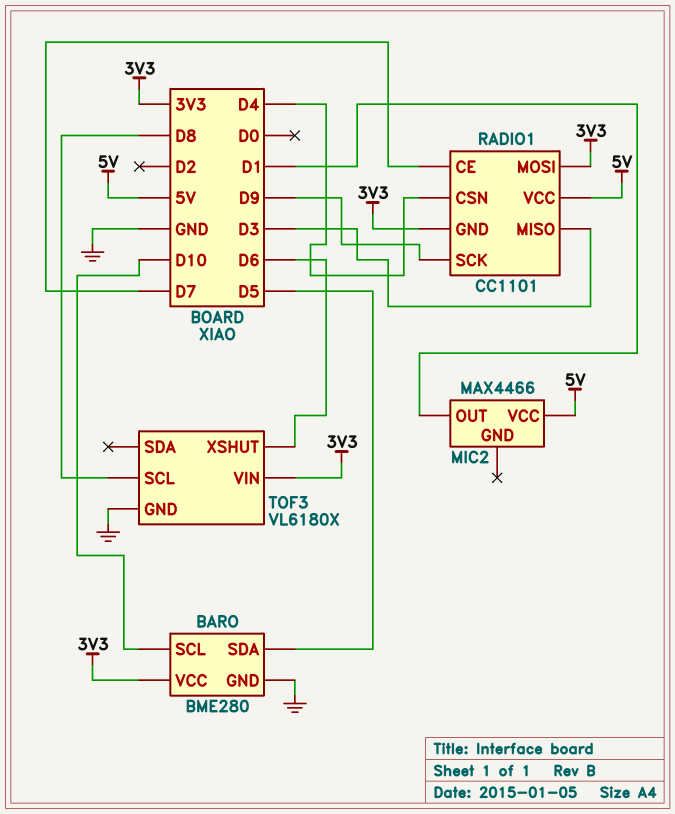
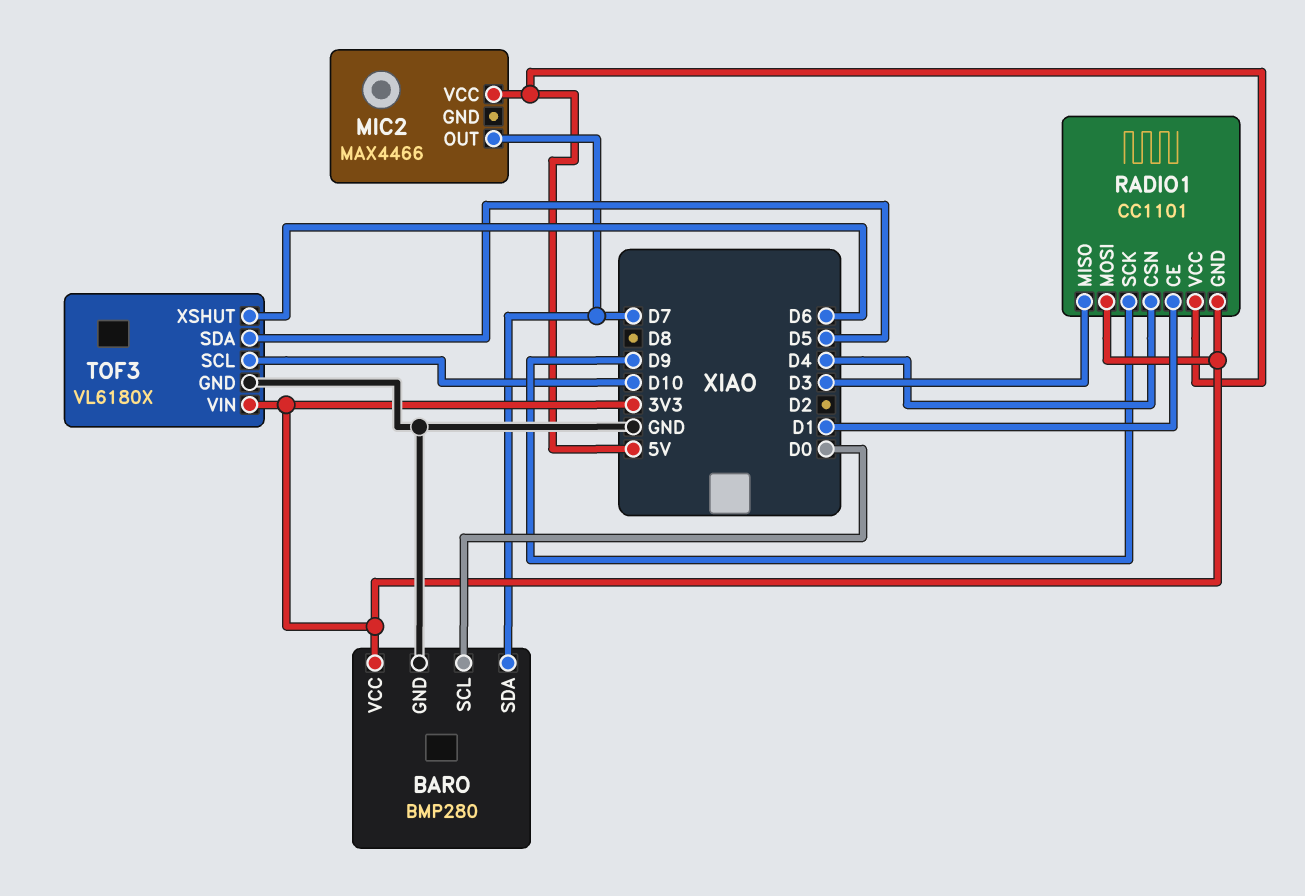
BARO: BME280 -> BMP280
BARO pin SCL: D10 -> D0
BARO pin SDA: D5 -> D7
MIC2 pin OUT: D1 -> D7
RADIO1 pin CE: D7 -> D1
TOF3 pin SCL: D8 -> D10
TOF3 pin SDA: none -> D5

